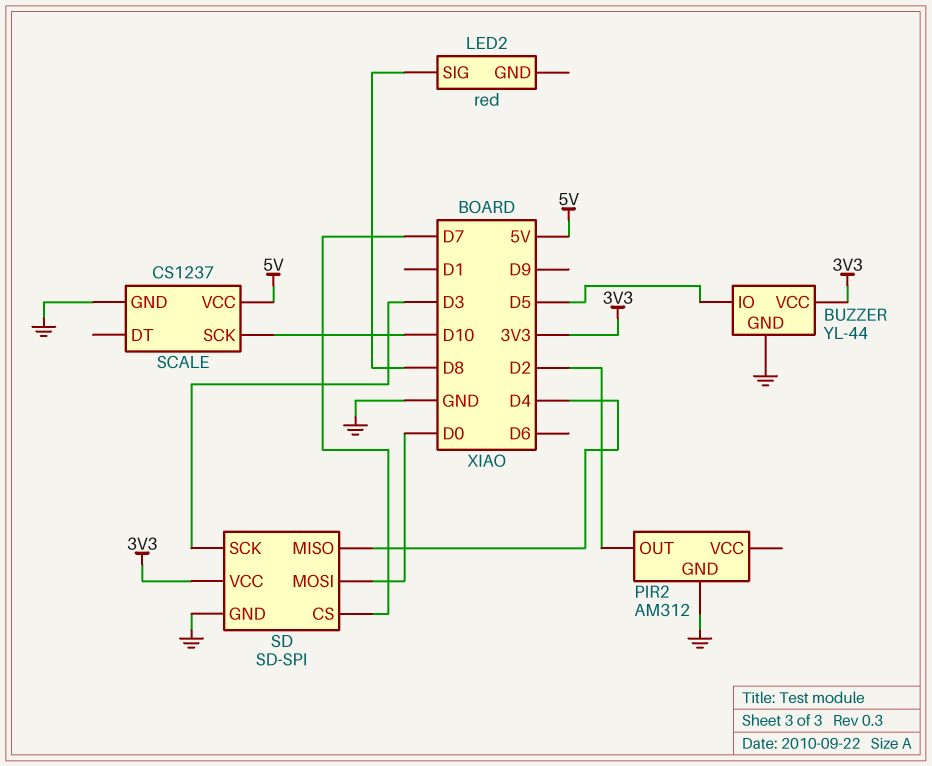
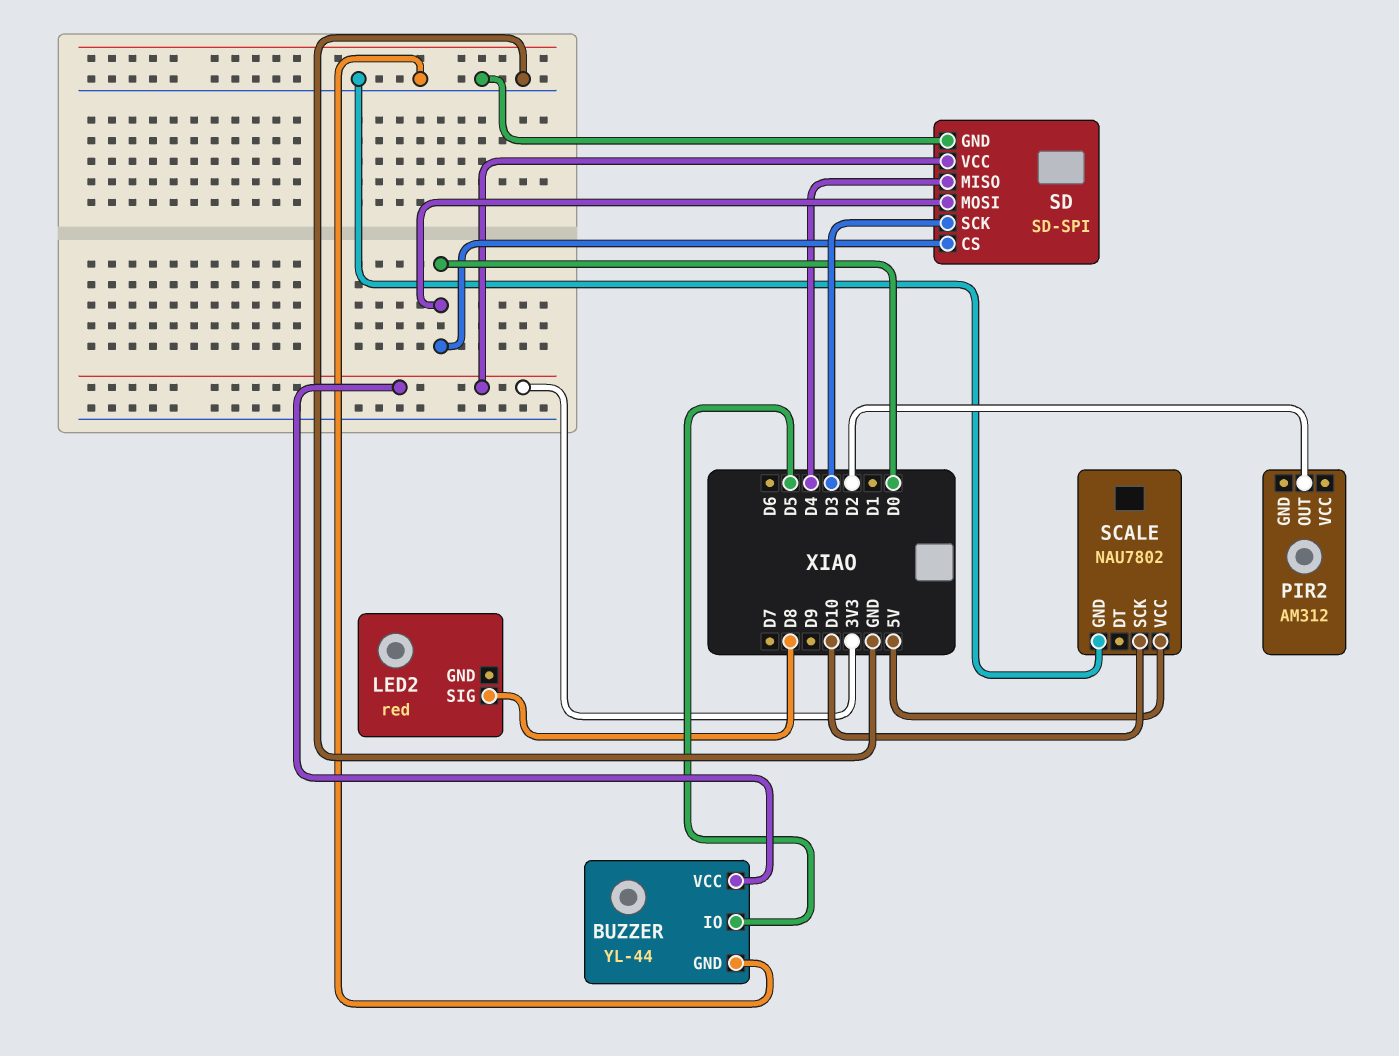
PIR2 pin GND: GND -> none
SCALE: CS1237 -> NAU7802
SD pin CS: D7 -> D0

